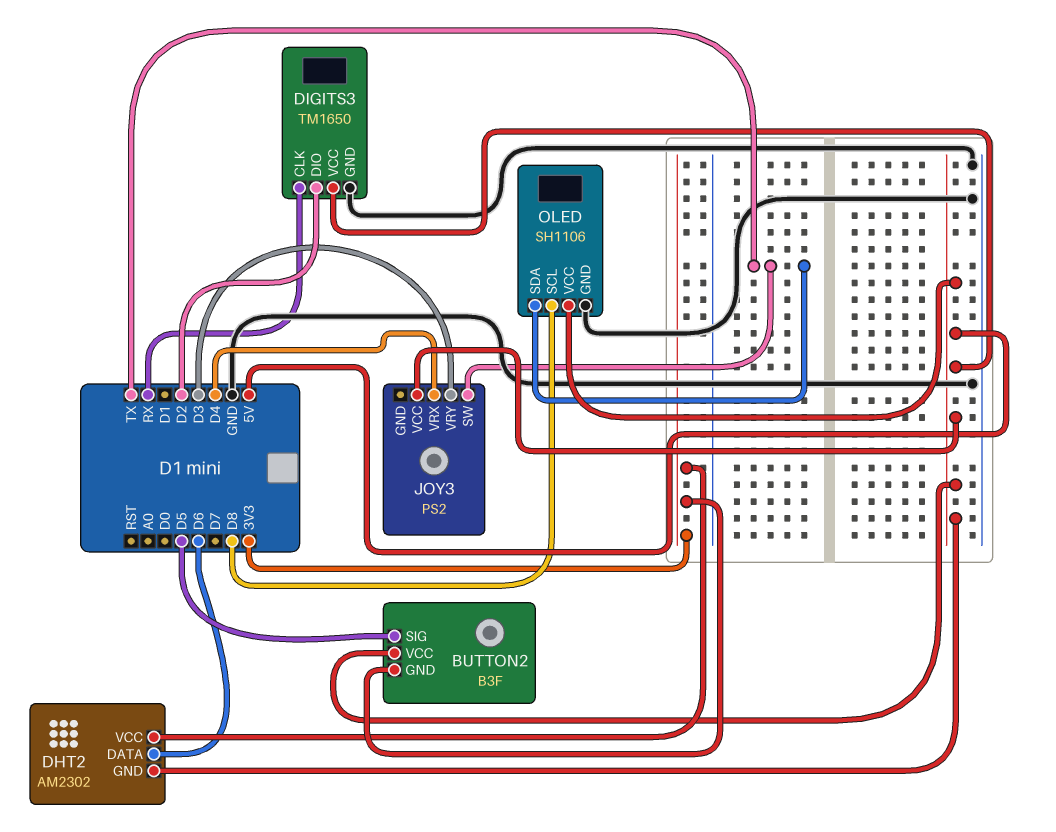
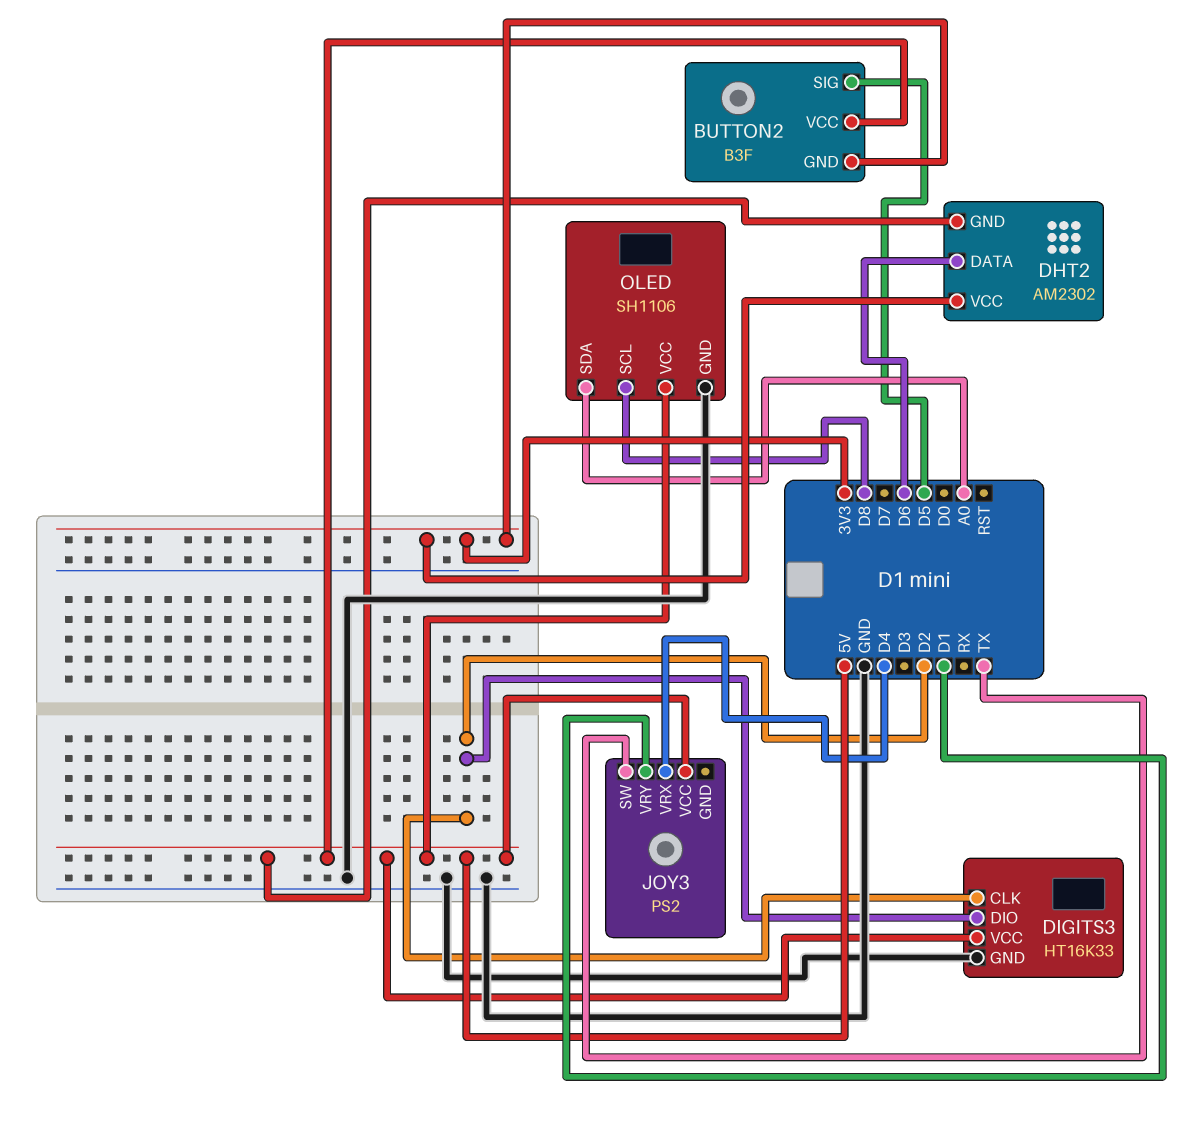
DIGITS3: TM1650 -> HT16K33
DIGITS3 pin CLK: RX -> D2
JOY3 pin VRY: D3 -> D1
OLED pin SDA: TX -> A0

